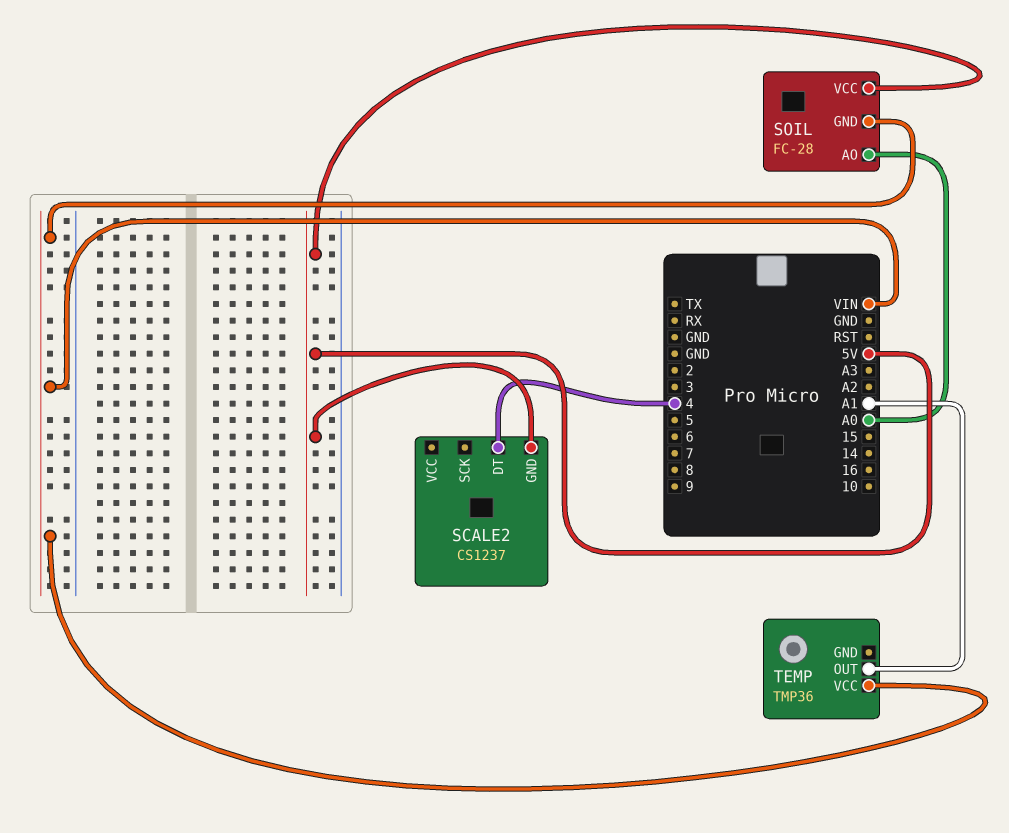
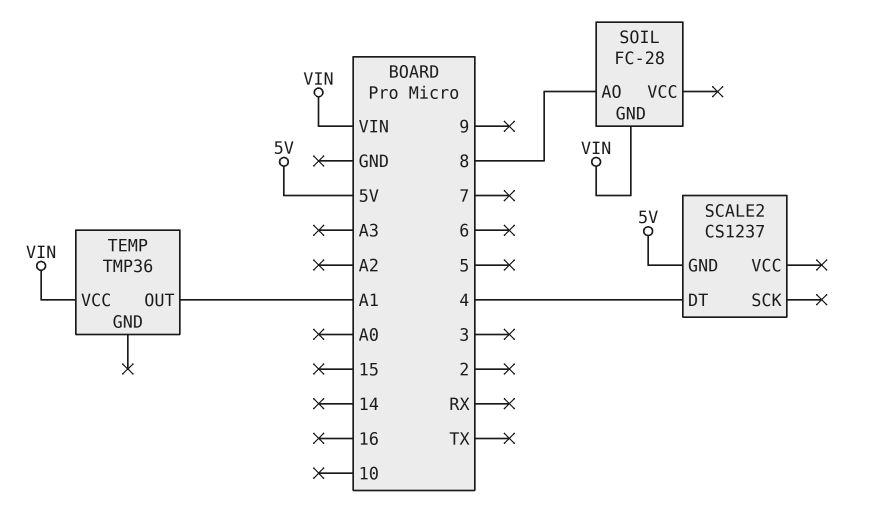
SOIL pin AO: A0 -> 8
SOIL pin VCC: 5V -> none

